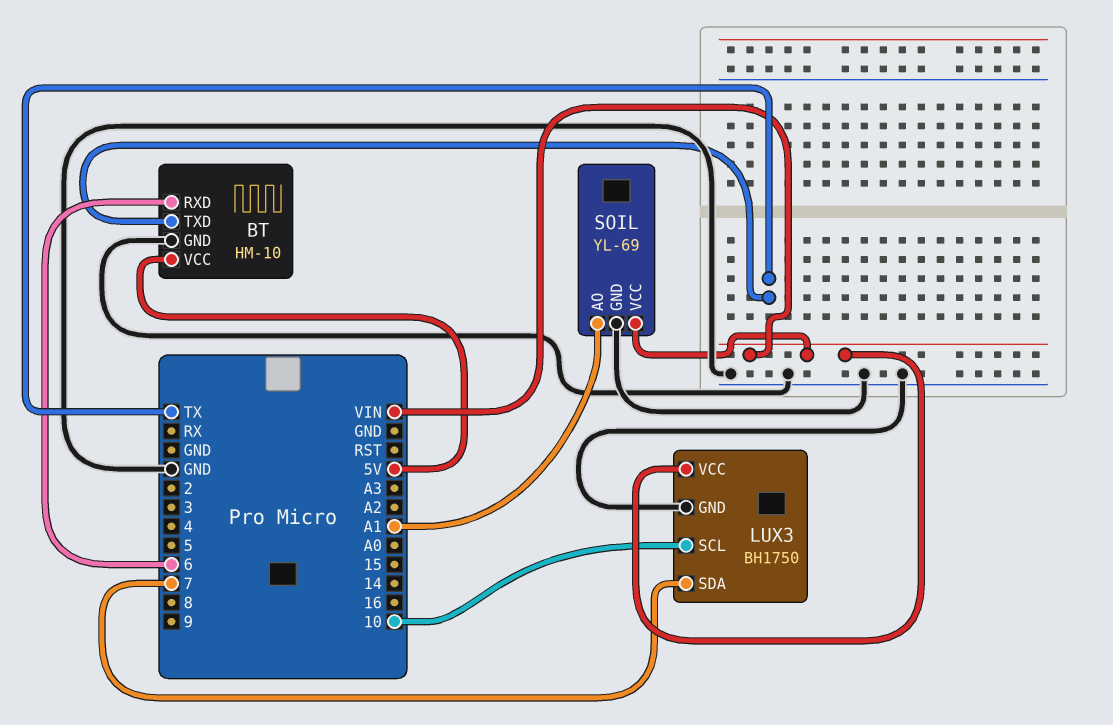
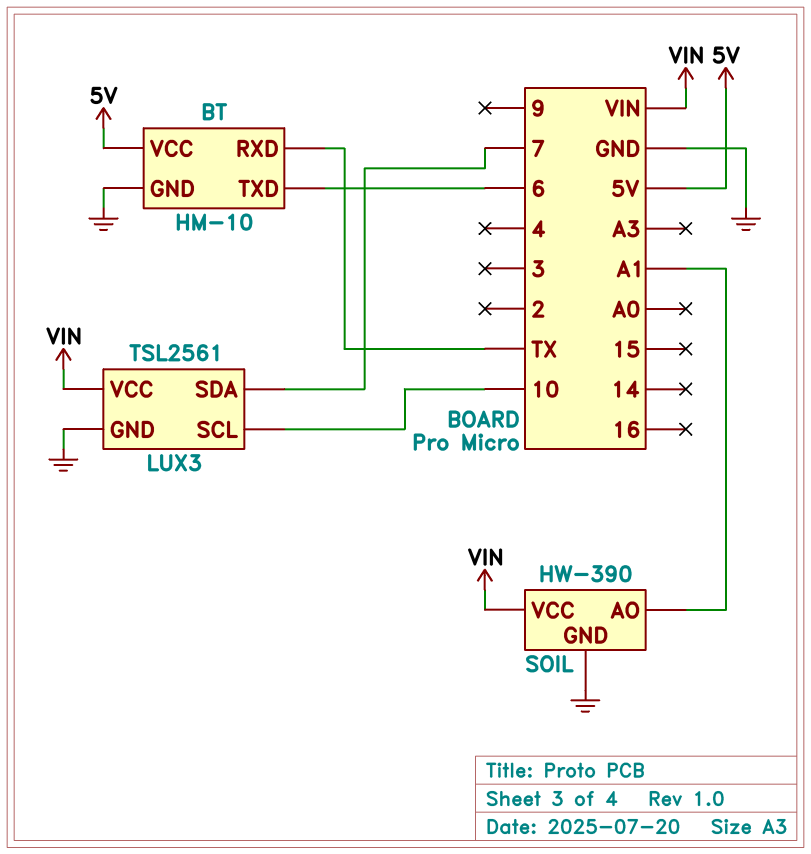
BT pin RXD: 6 -> TX
BT pin TXD: TX -> 6
LUX3: BH1750 -> TSL2561
SOIL: YL-69 -> HW-390

